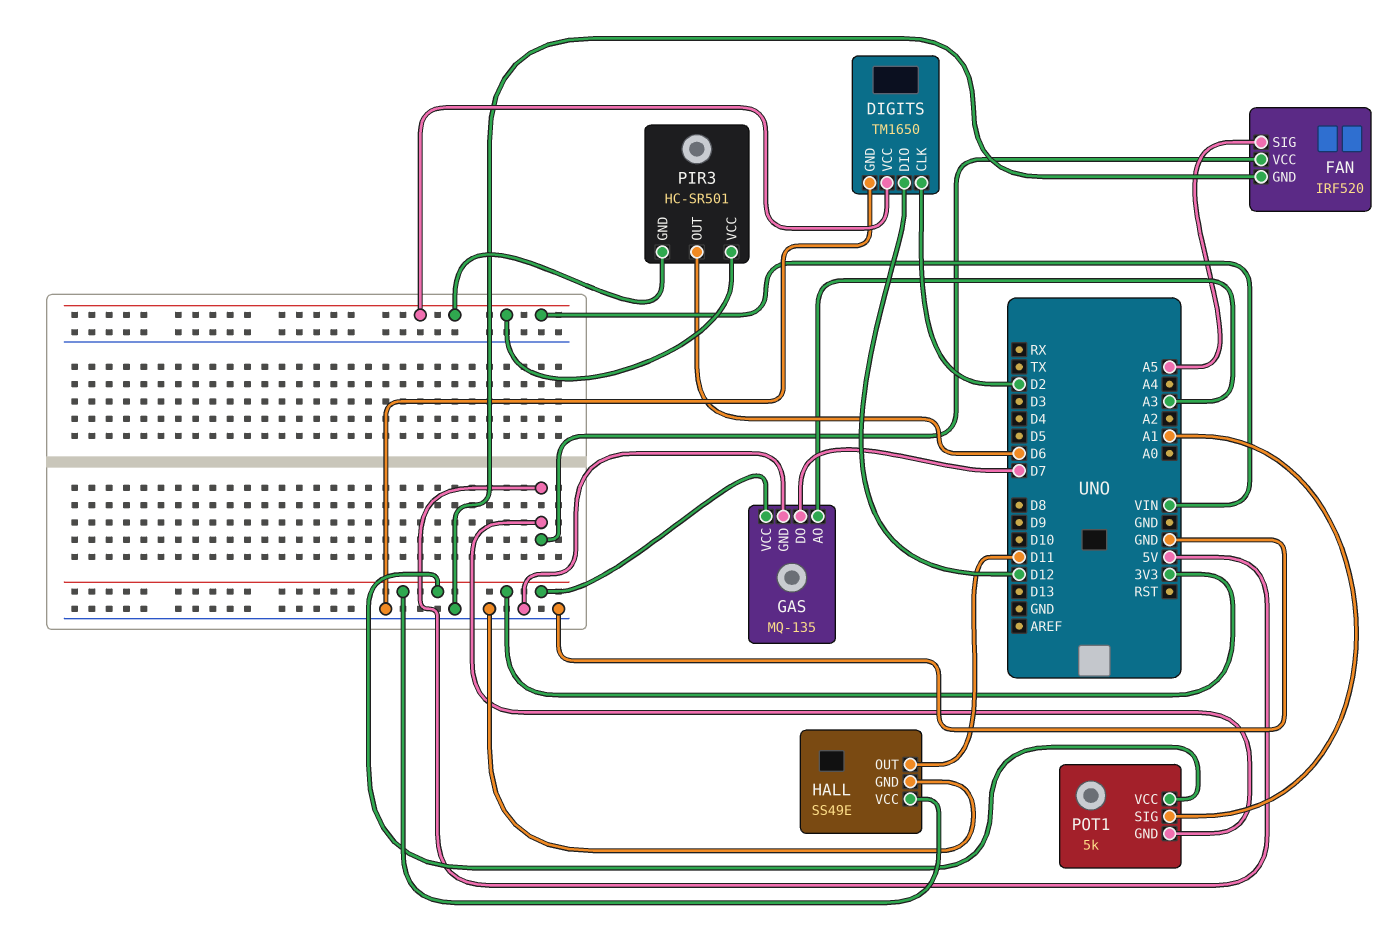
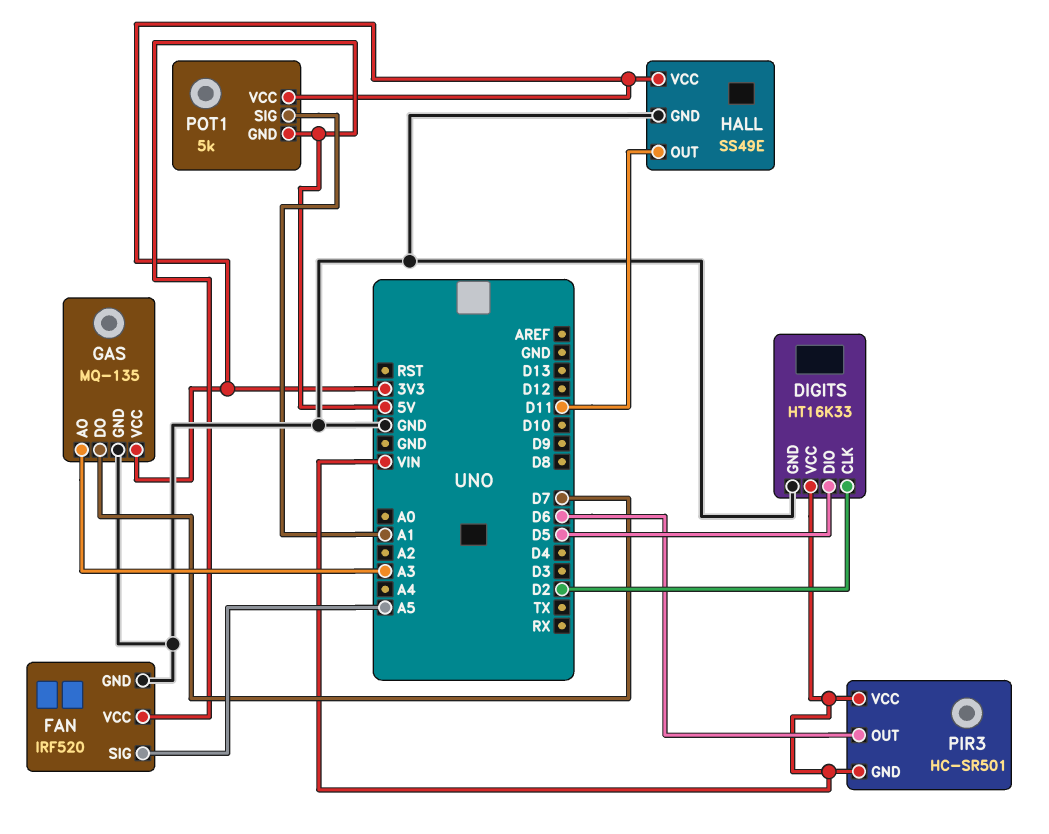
DIGITS: TM1650 -> HT16K33
DIGITS pin DIO: D12 -> D5

